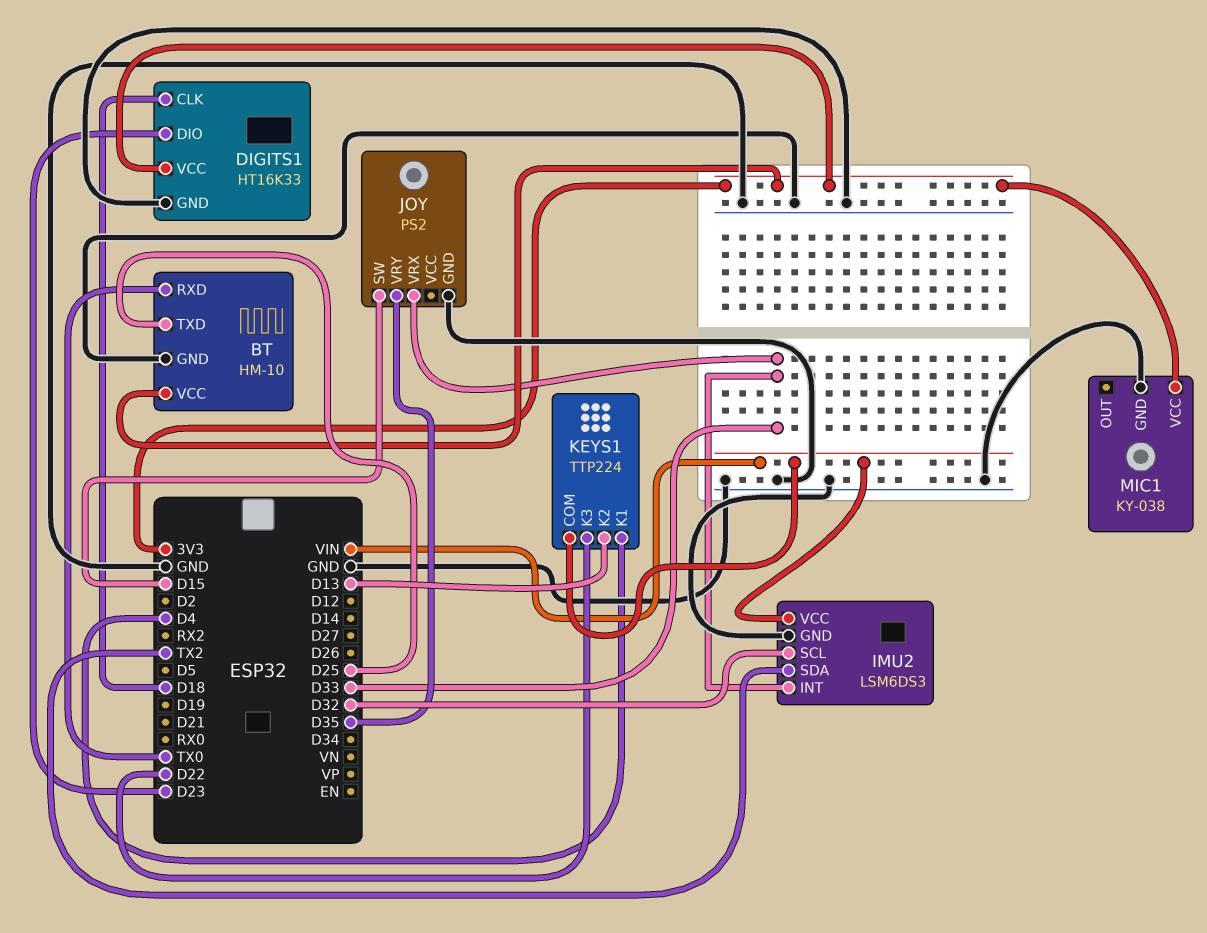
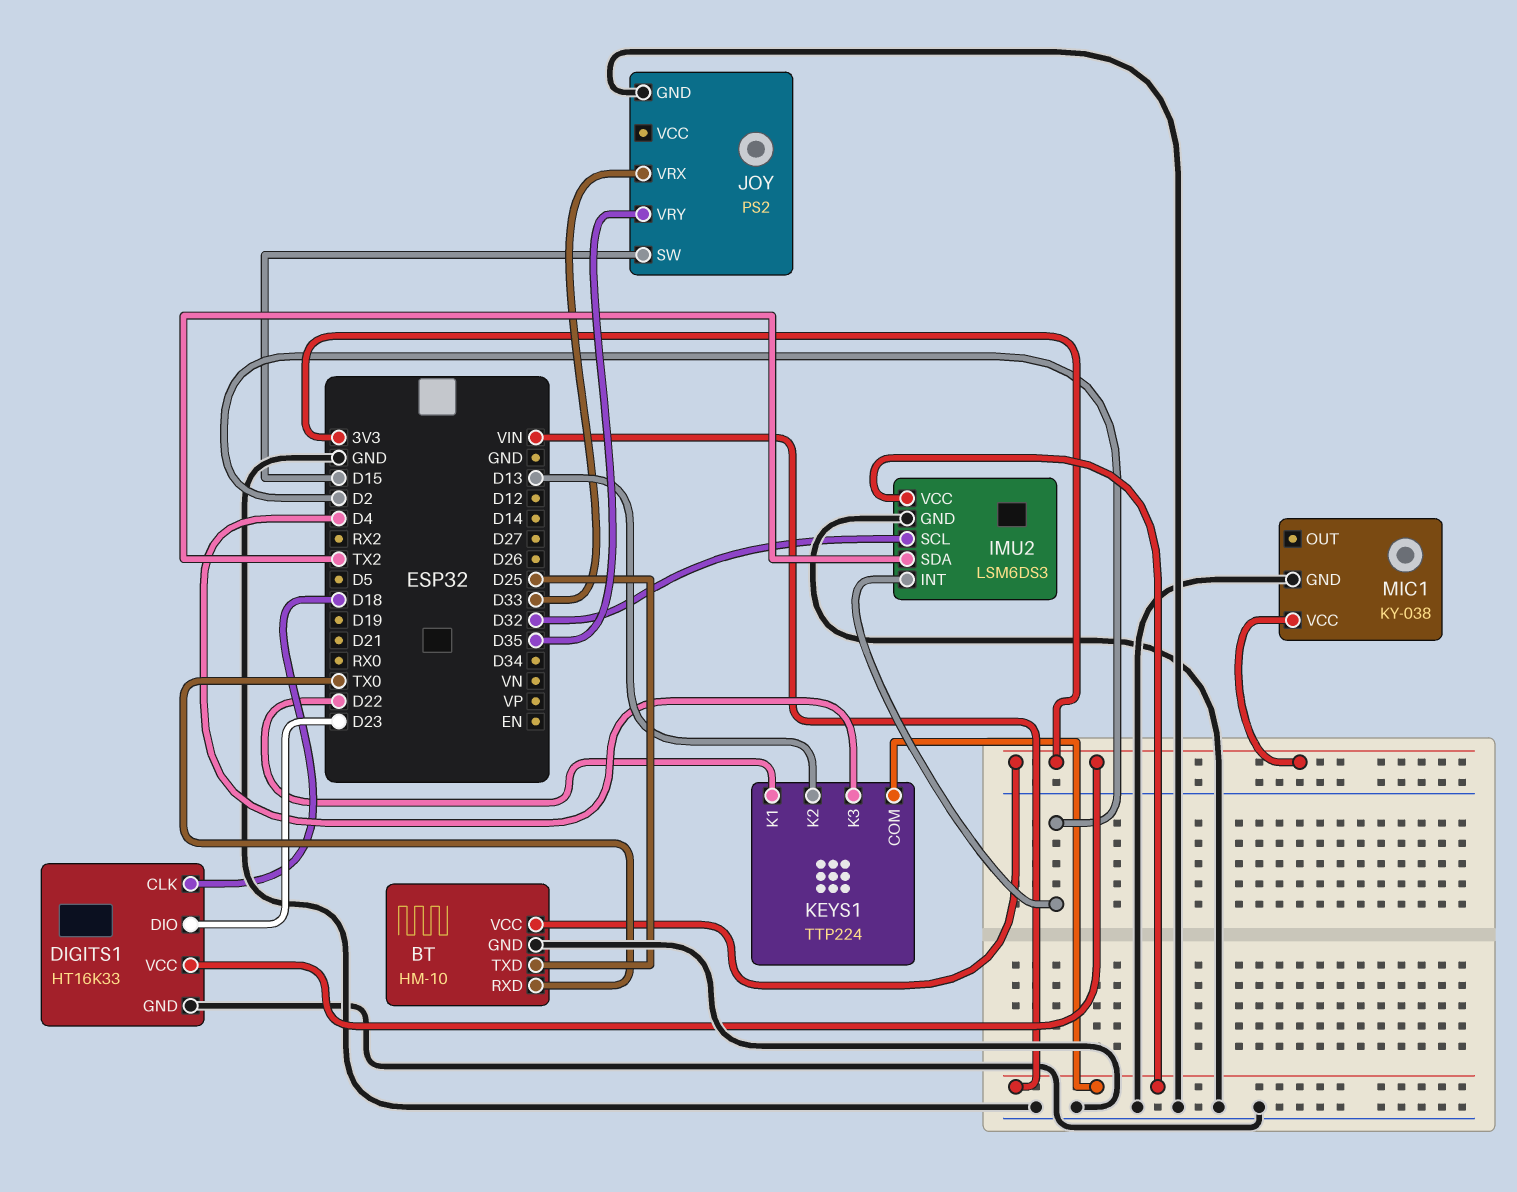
IMU2 pin INT: D33 -> D2
KEYS1 pin K1: D4 -> D22
KEYS1 pin K3: D22 -> D4

